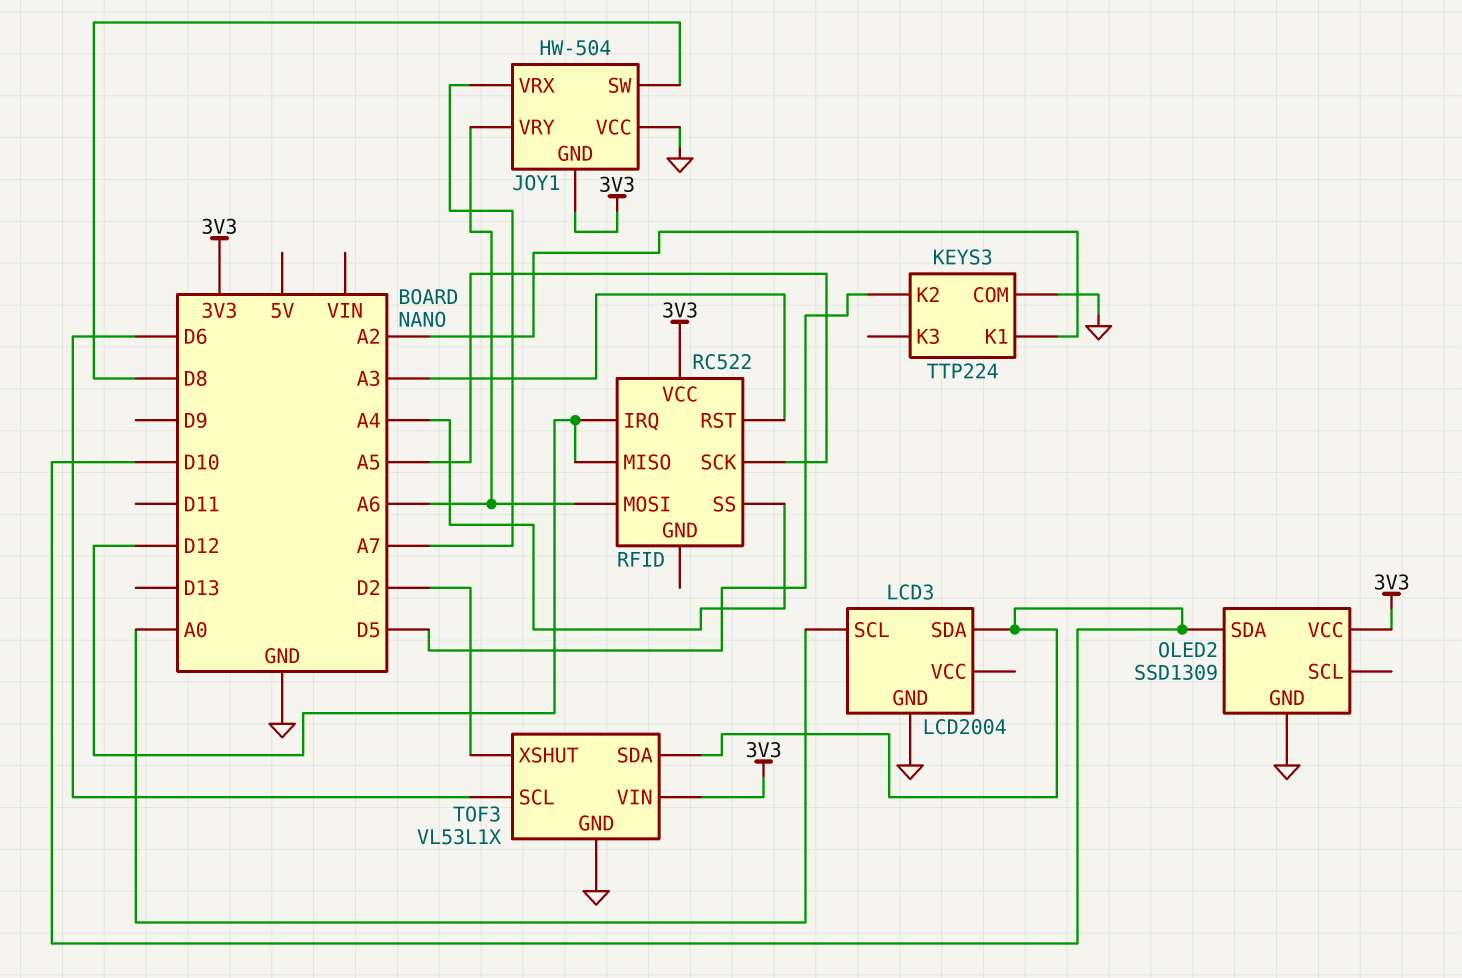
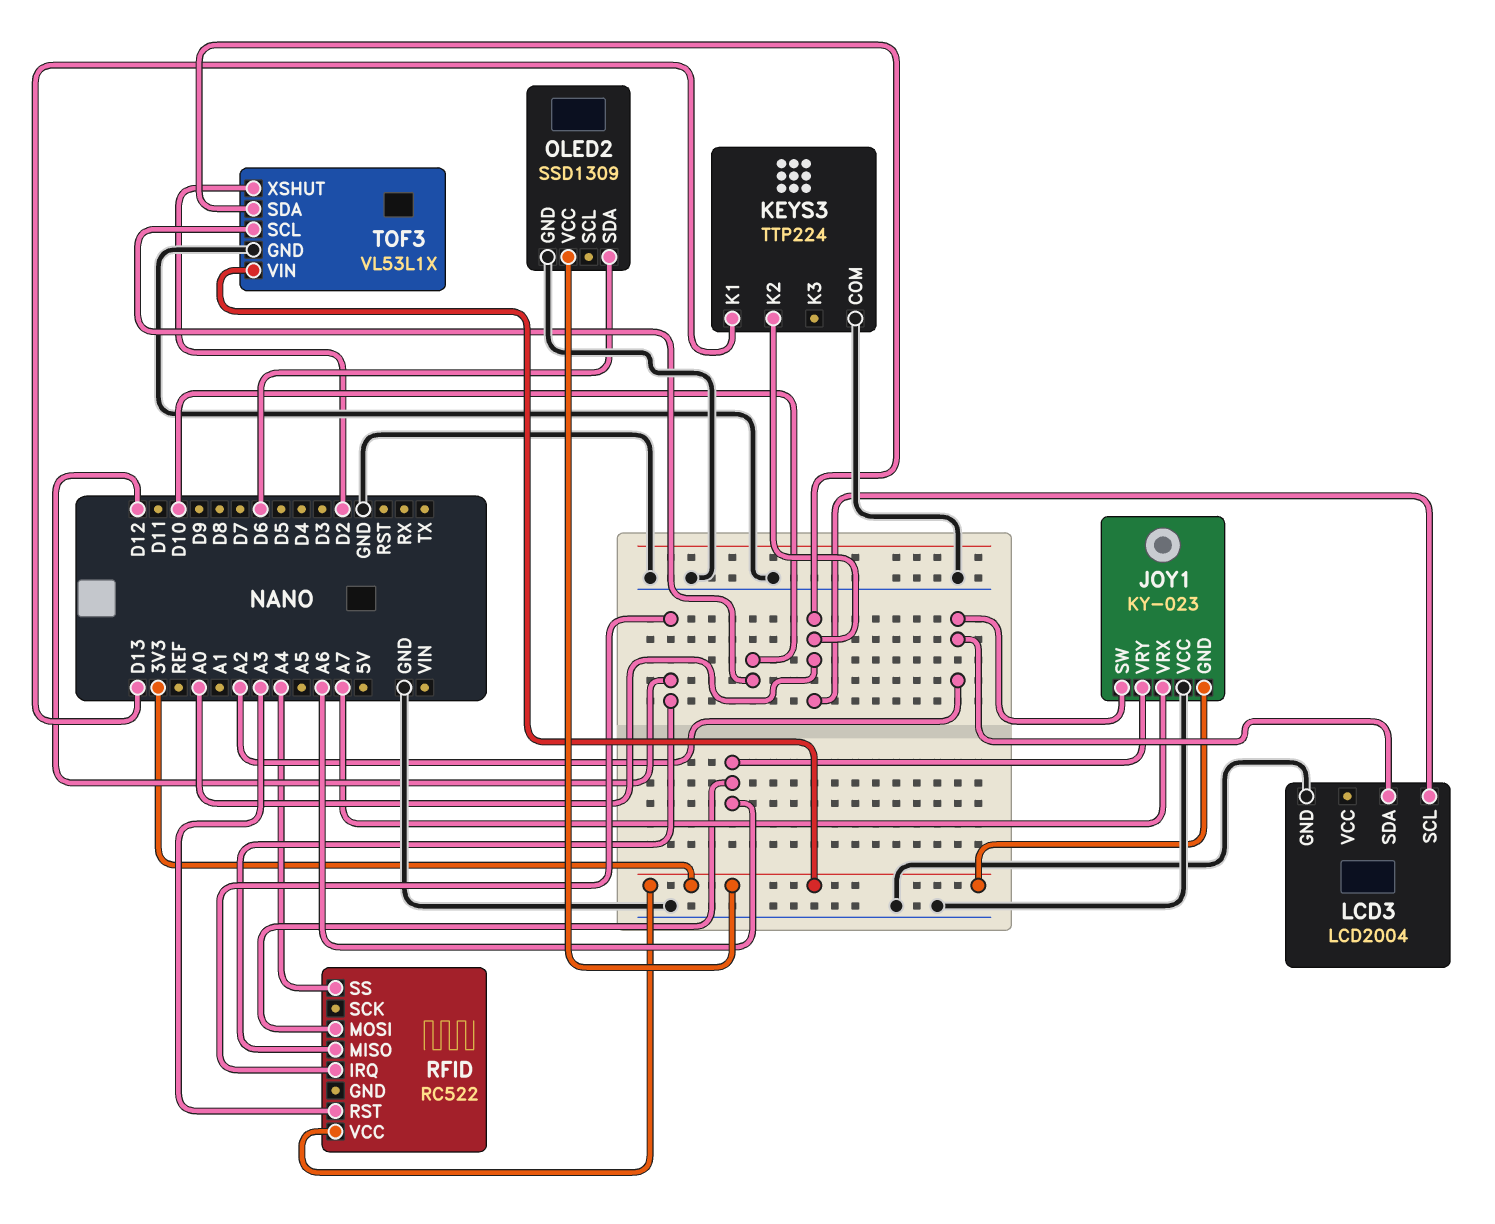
JOY1: HW-504 -> KY-023
JOY1 pin SW: D8 -> A2
KEYS3 pin K1: A2 -> D13
KEYS3 pin K2: D5 -> A0
LCD3 pin SDA: D10 -> A2
OLED2 pin SDA: D10 -> D6
RFID pin SCK: A5 -> none
TOF3 pin SCL: D6 -> D10
TOF3 pin SDA: D10 -> A0

